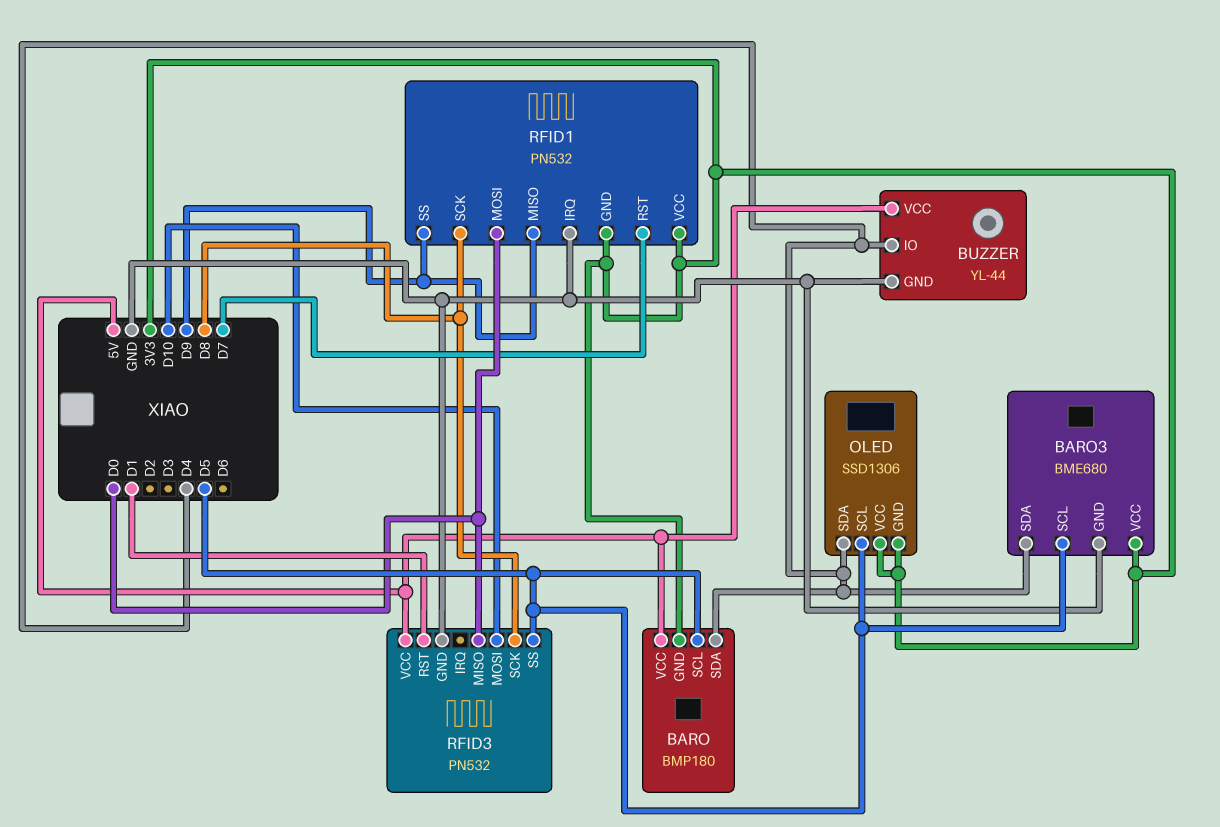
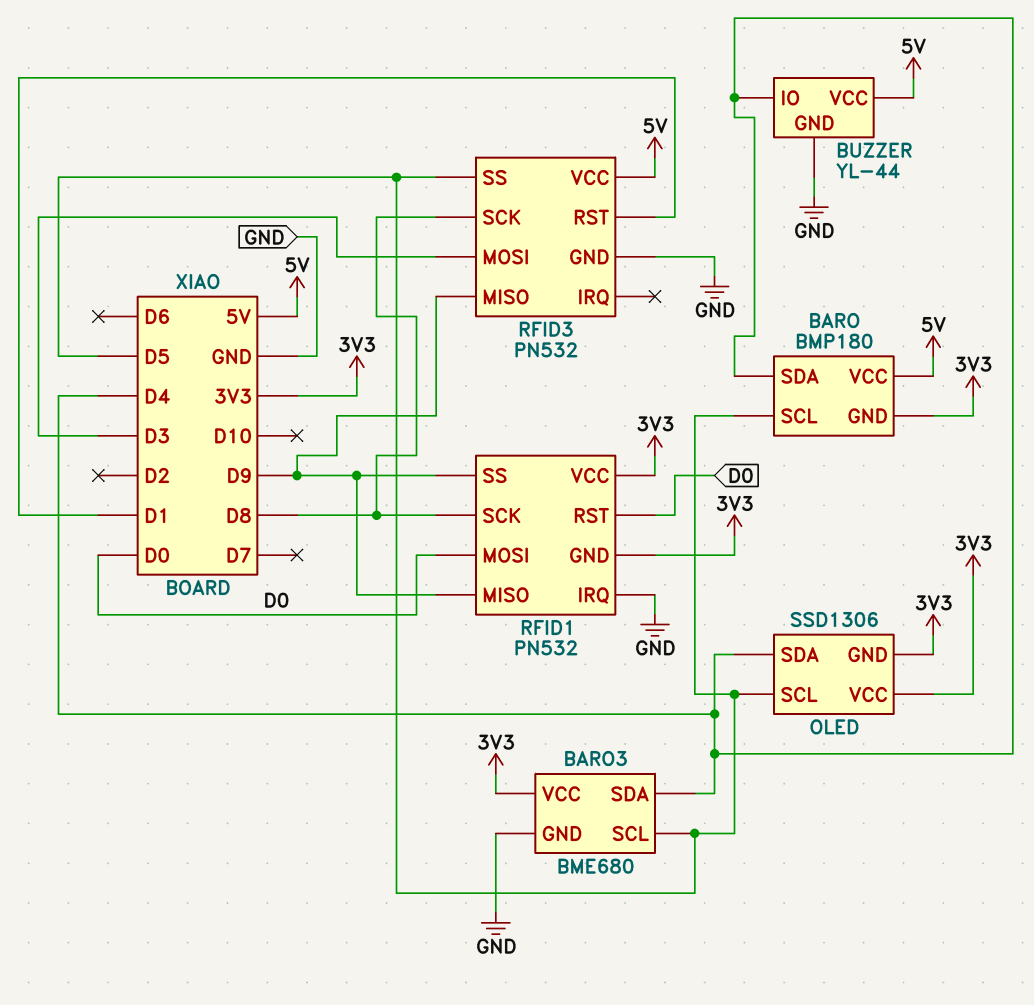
RFID1 pin RST: D7 -> D0
RFID3 pin MISO: D0 -> D9
RFID3 pin MOSI: D10 -> D3

